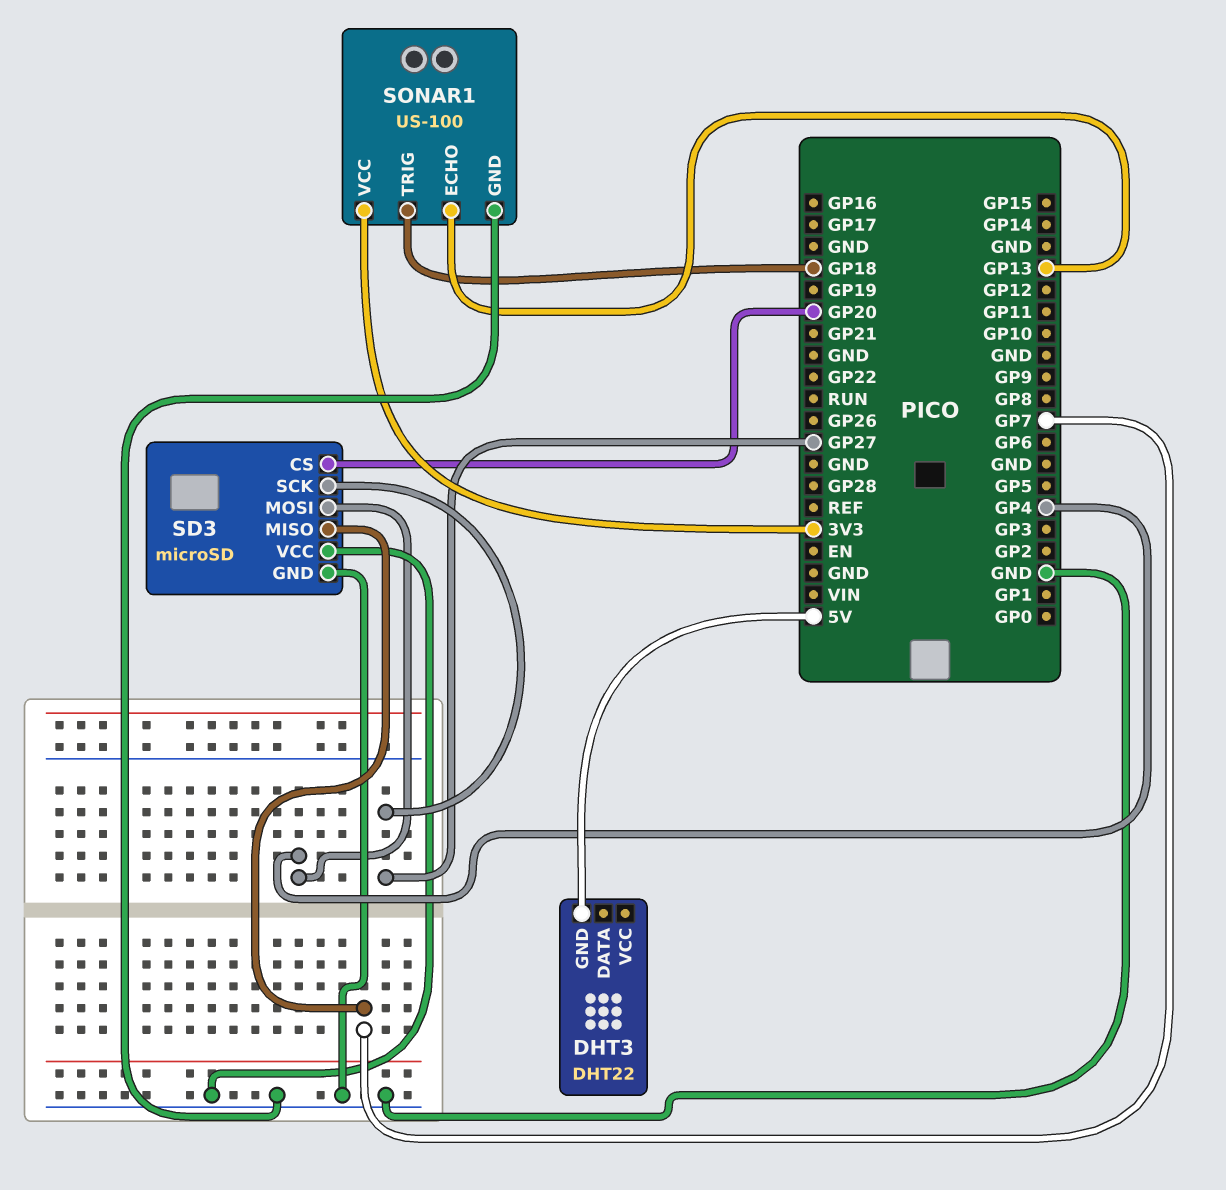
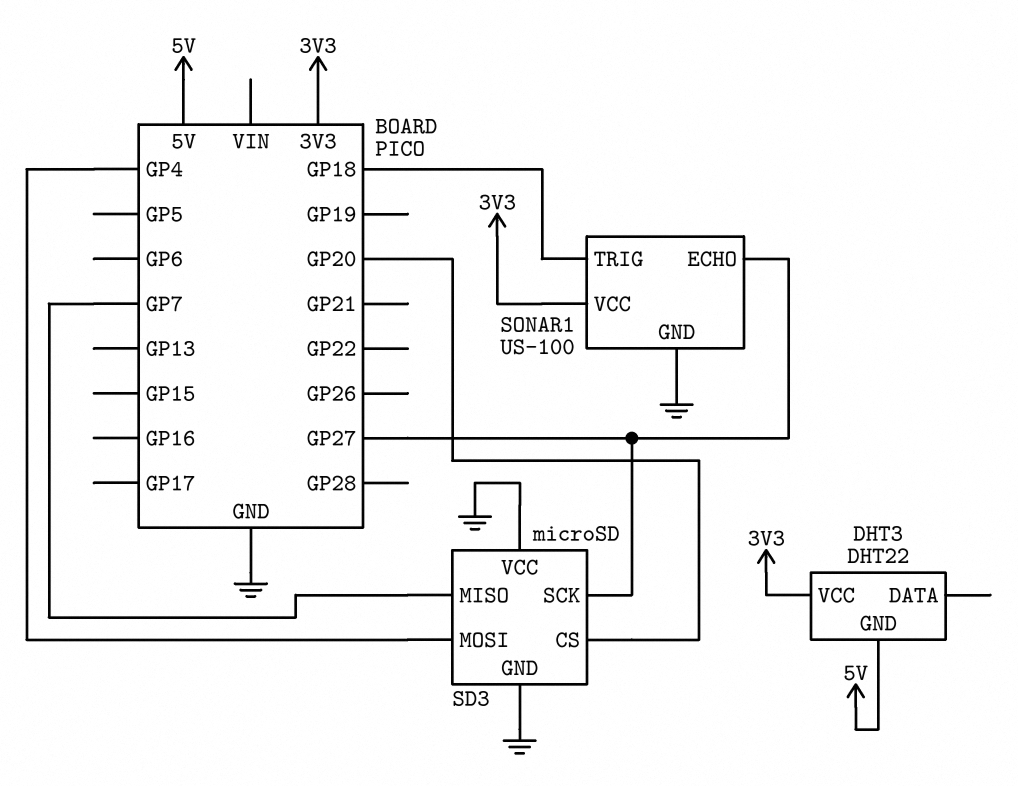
DHT3 pin VCC: none -> 3V3
SONAR1 pin ECHO: GP13 -> GP27

